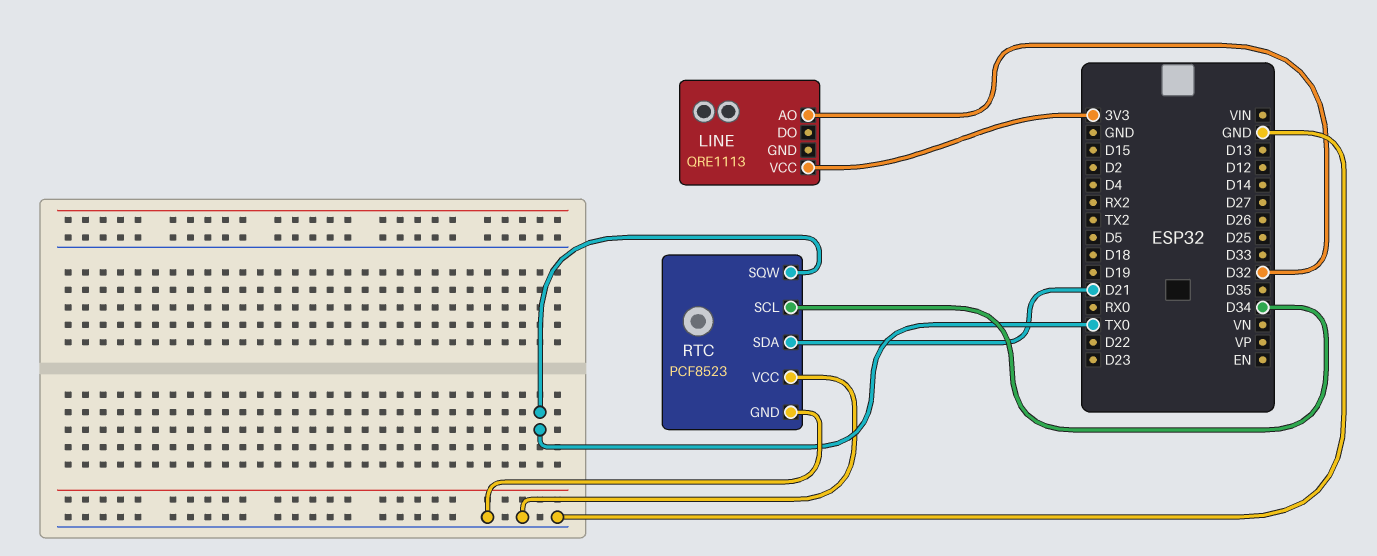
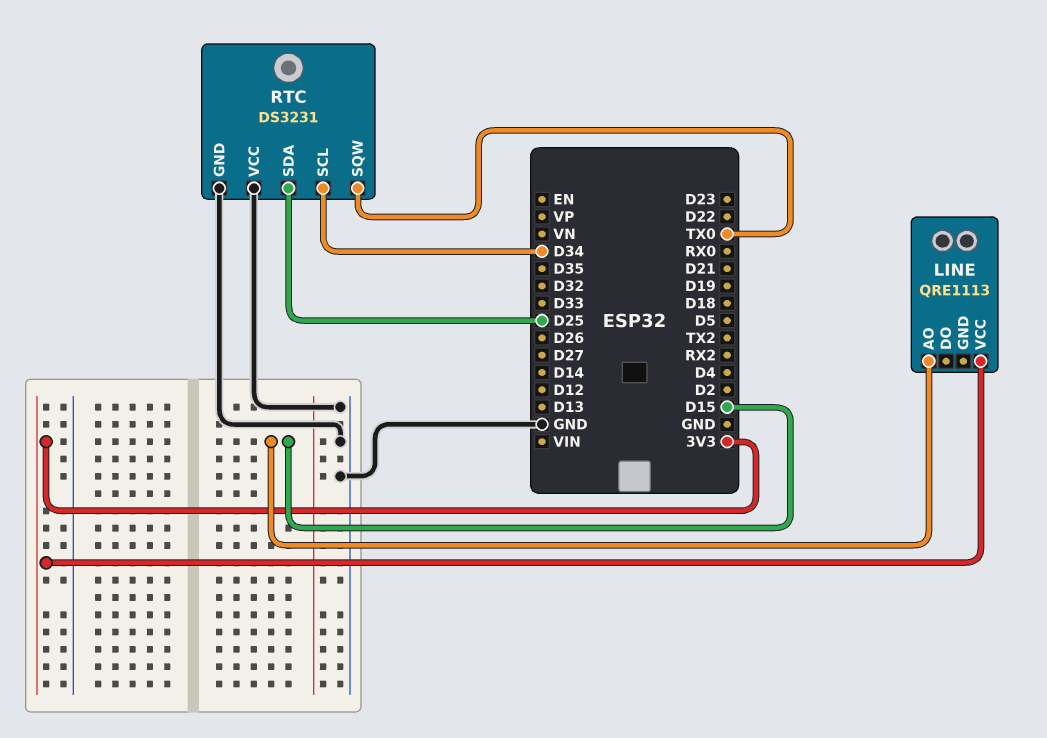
LINE pin AO: D32 -> D15
RTC: PCF8523 -> DS3231
RTC pin SDA: D21 -> D25

